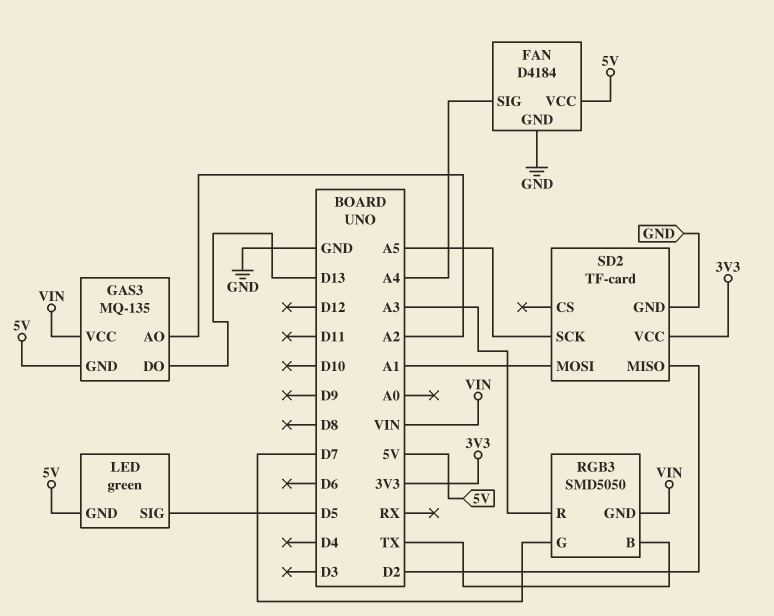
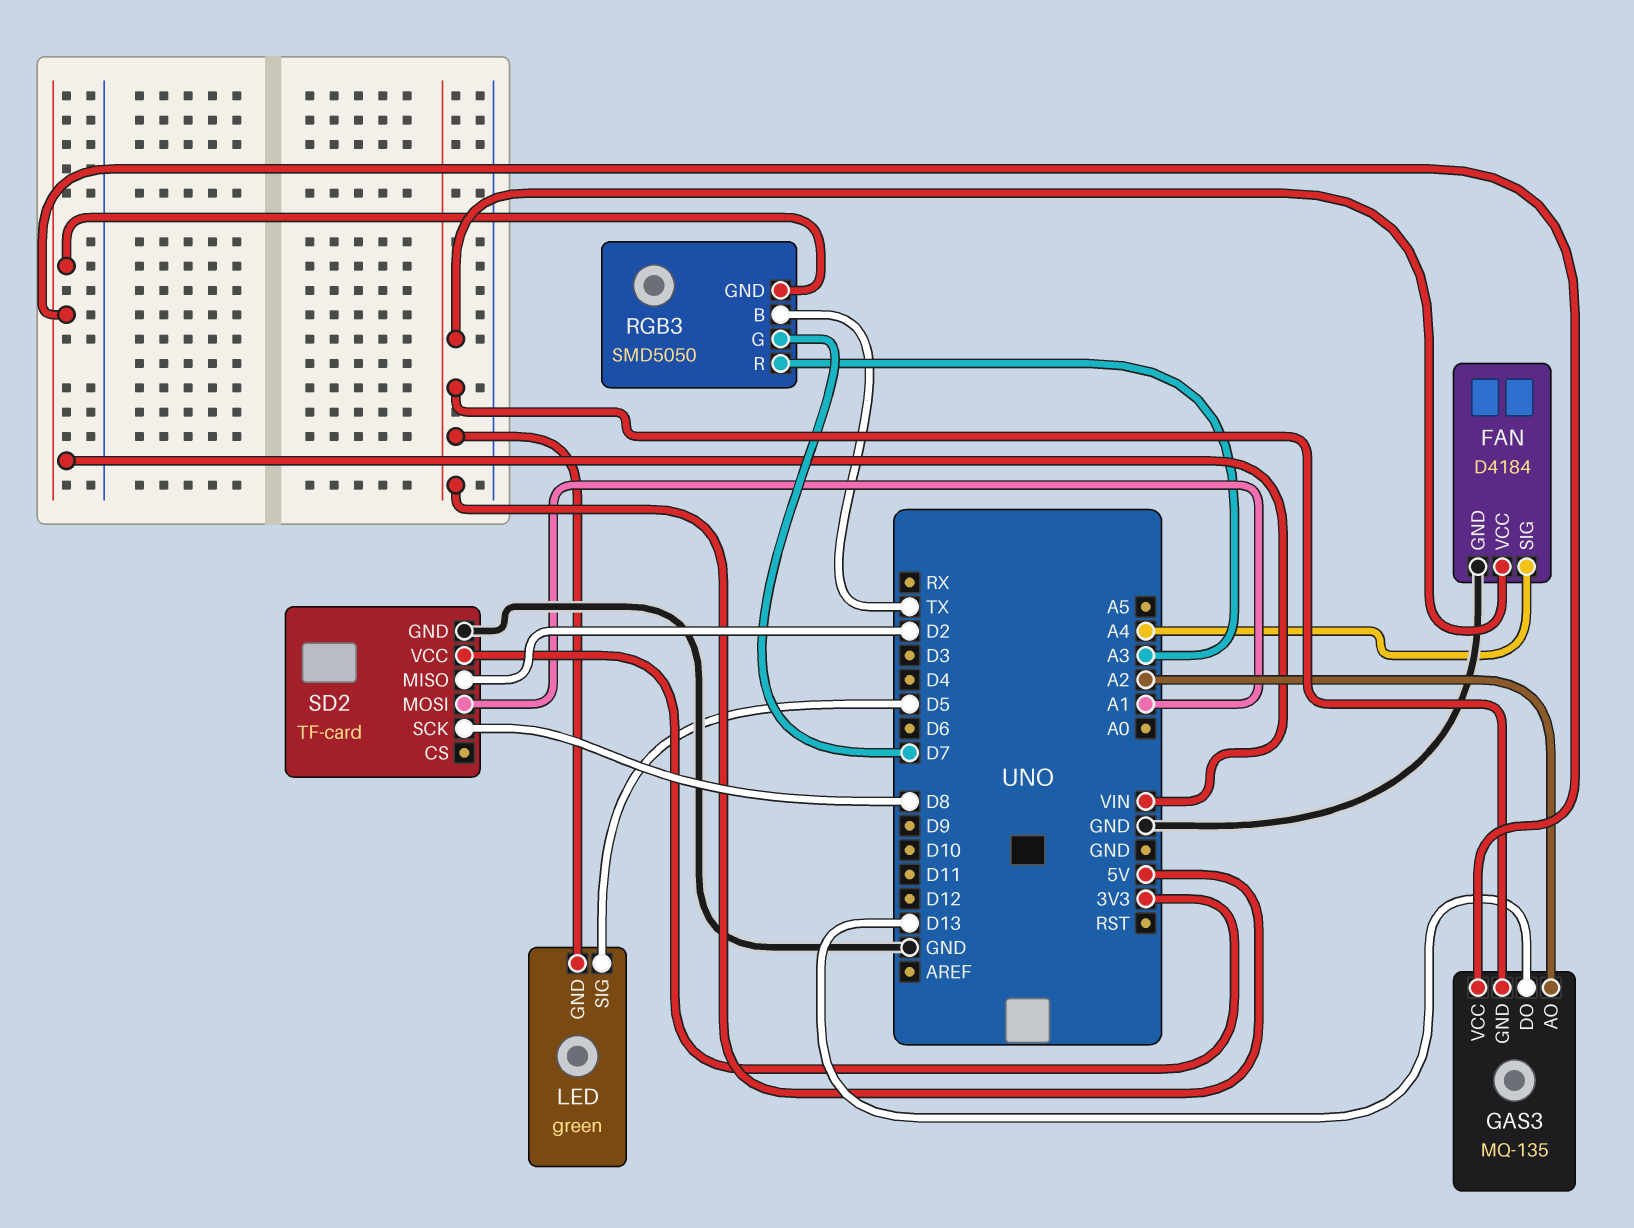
SD2 pin SCK: A5 -> D8

